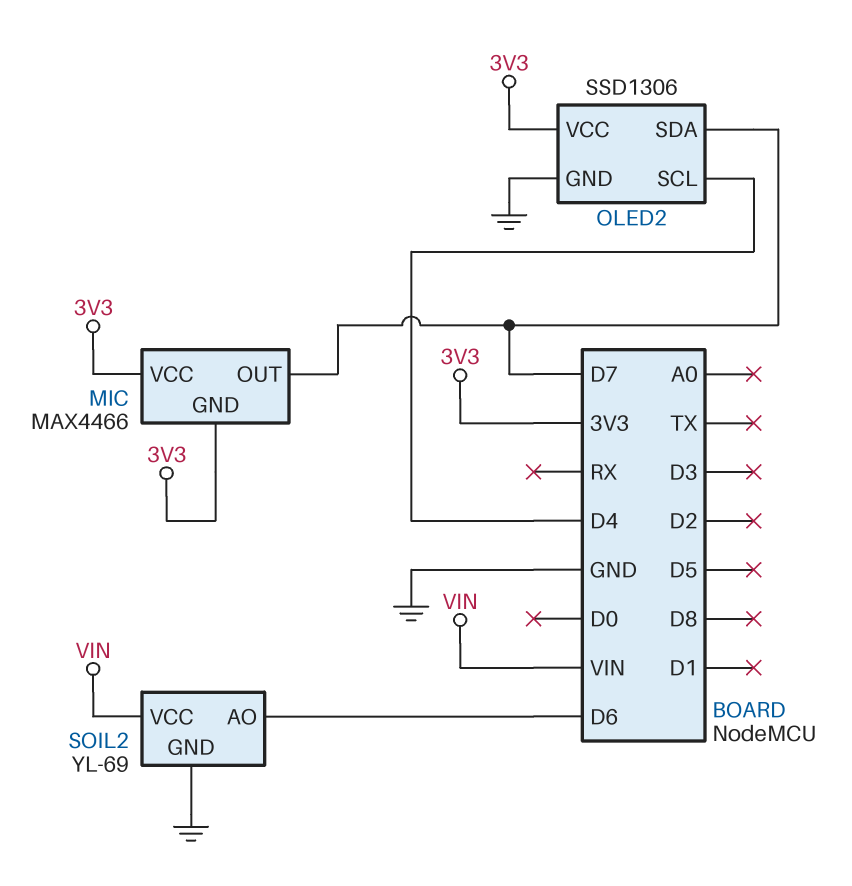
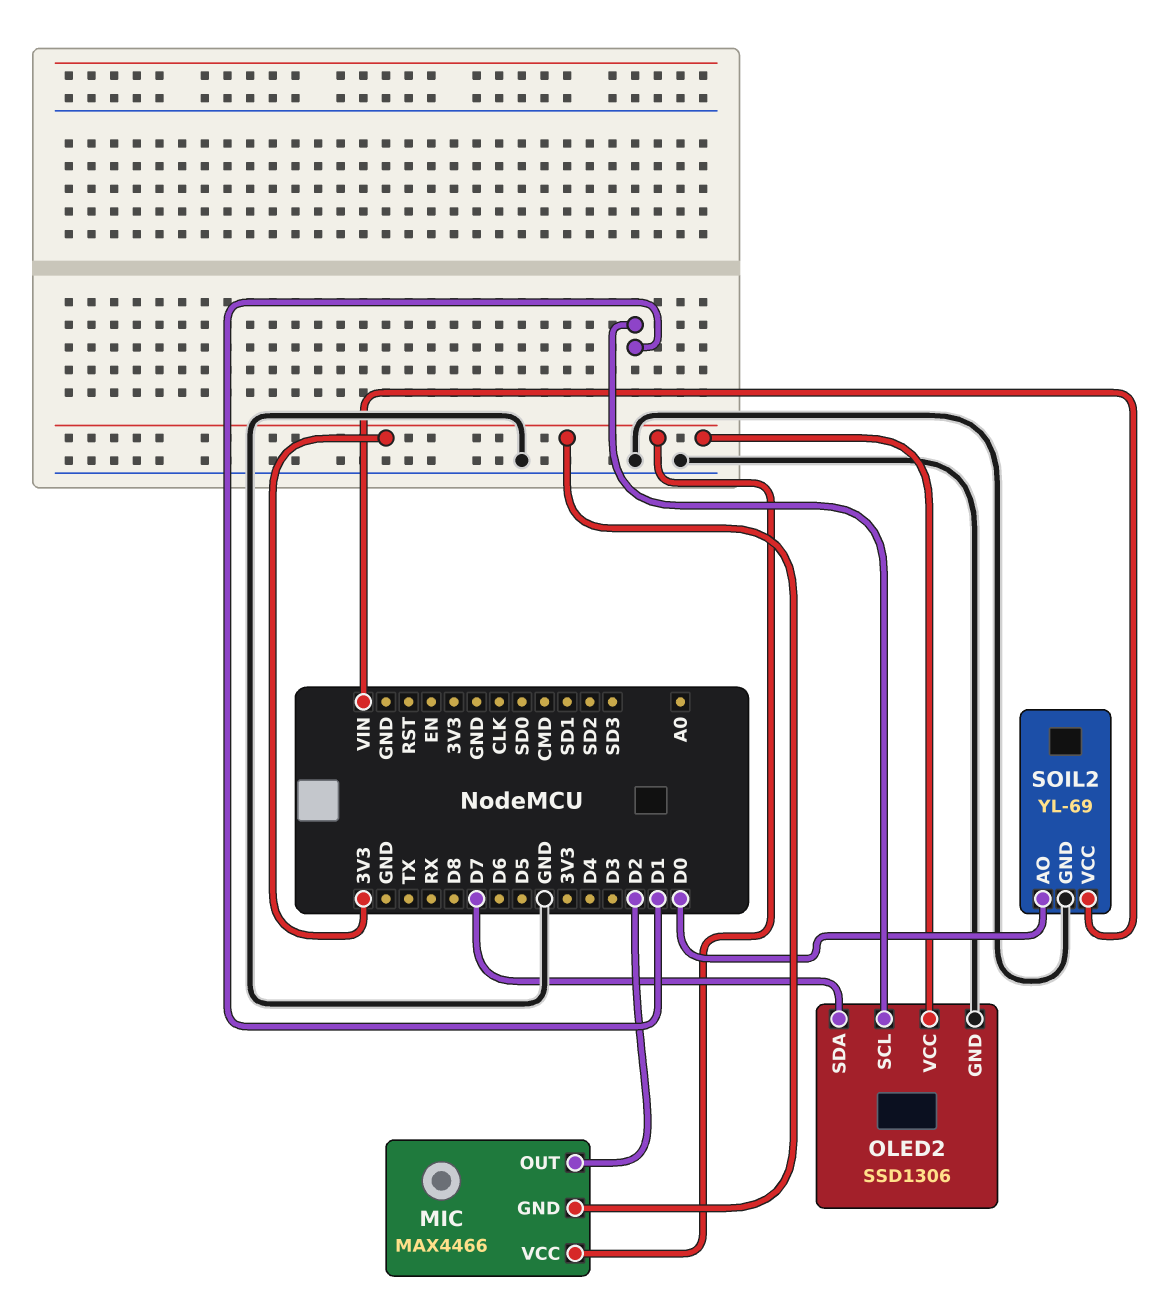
MIC pin OUT: D7 -> D2
OLED2 pin SCL: D4 -> D1
SOIL2 pin AO: D6 -> D0

